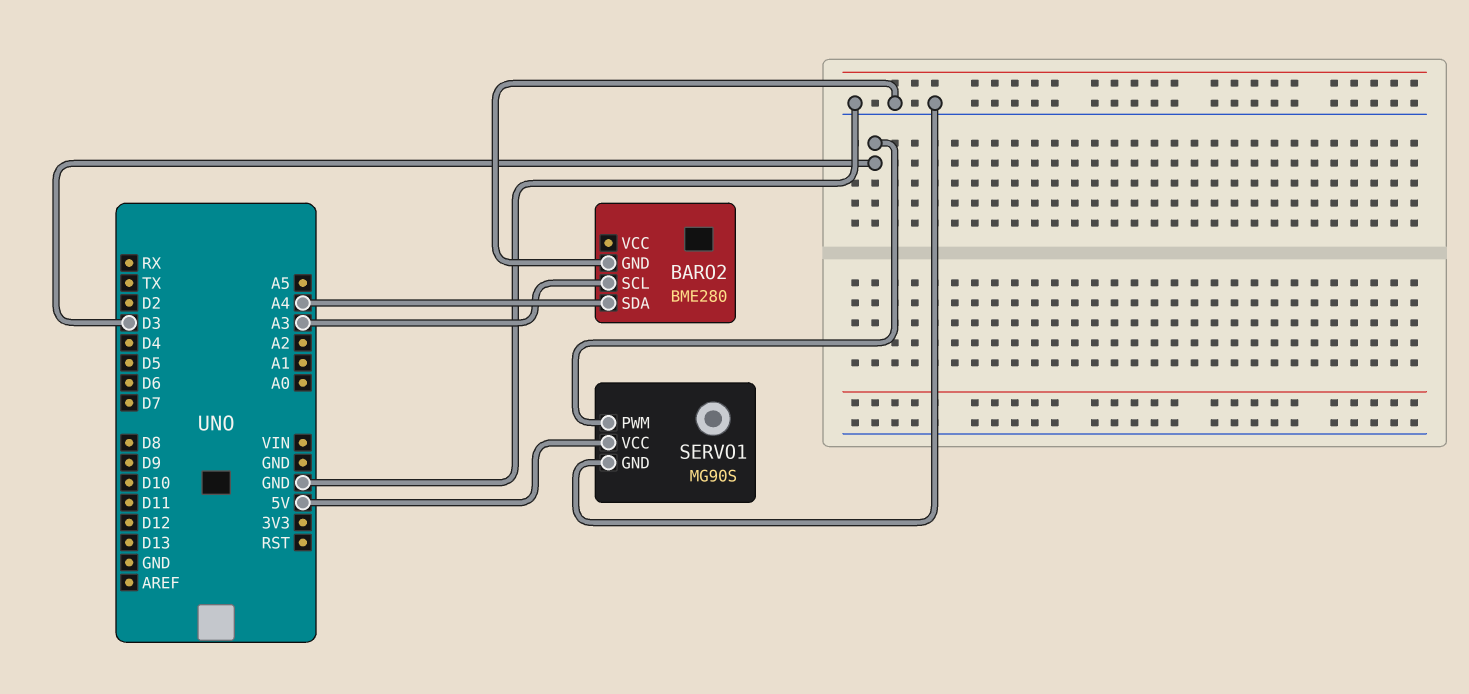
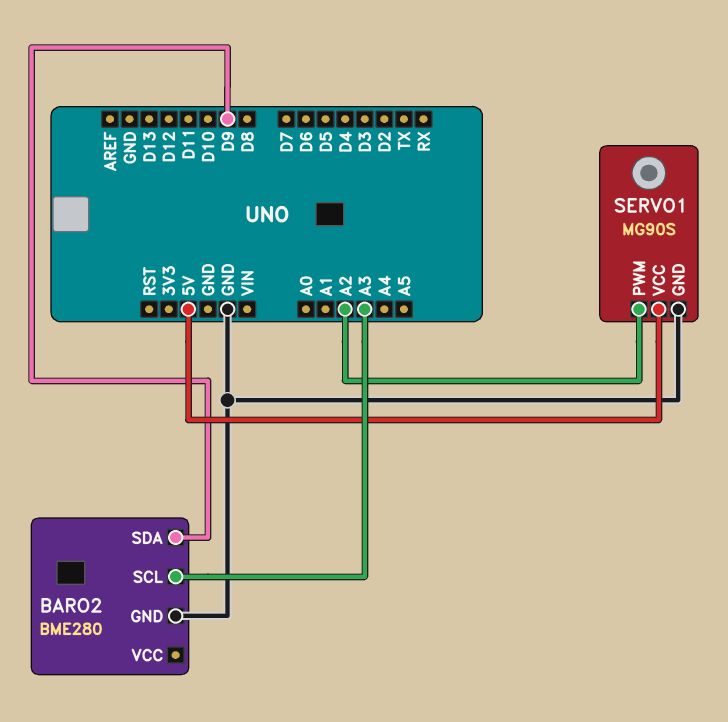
BARO2 pin SDA: A4 -> D9
SERVO1 pin PWM: D3 -> A2

